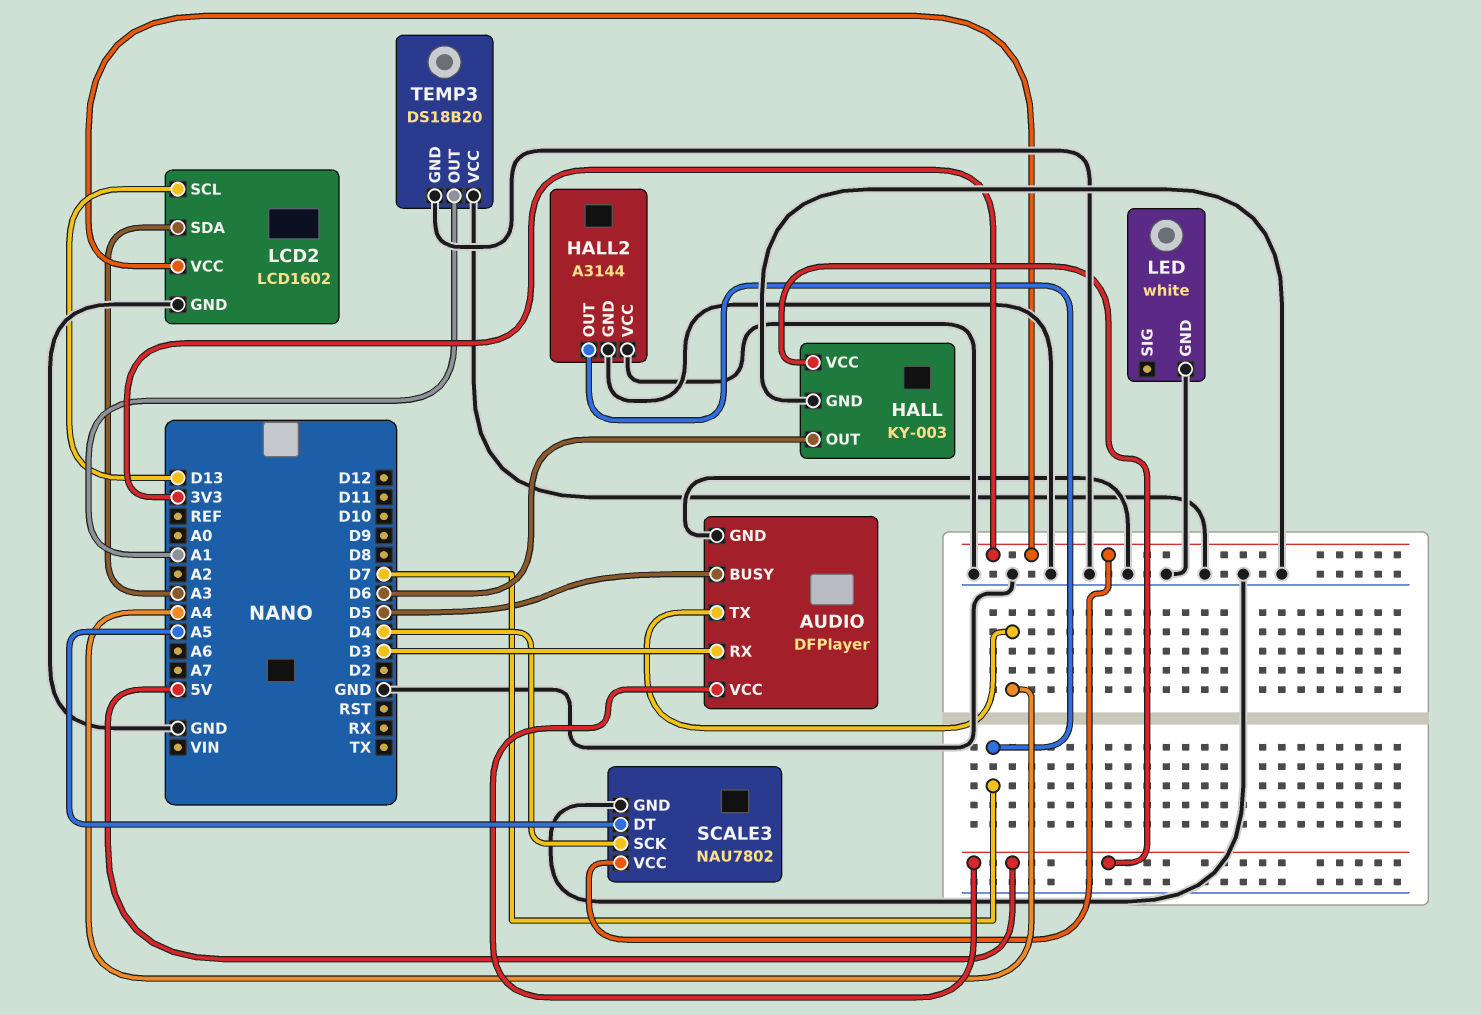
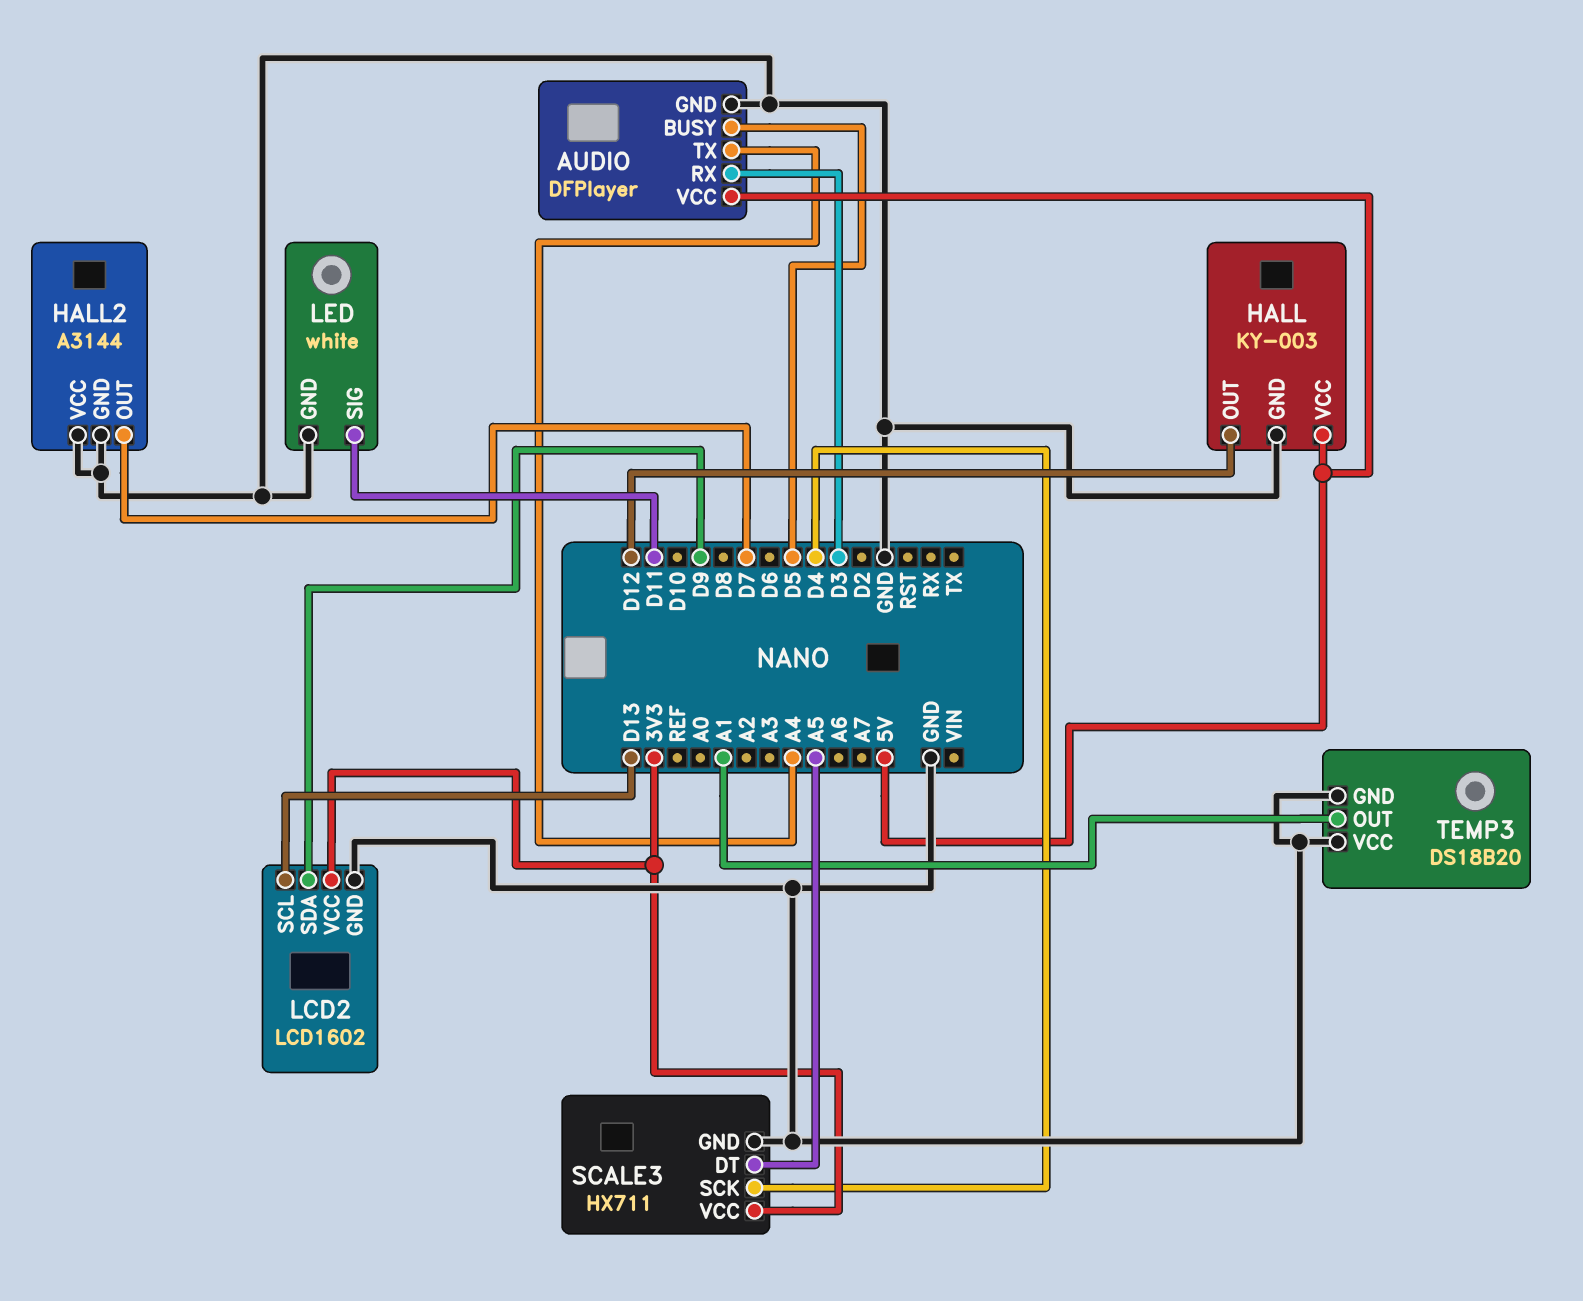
HALL pin OUT: D6 -> D12
LCD2 pin SDA: A3 -> D9
LED pin SIG: none -> D11
SCALE3: NAU7802 -> HX711

